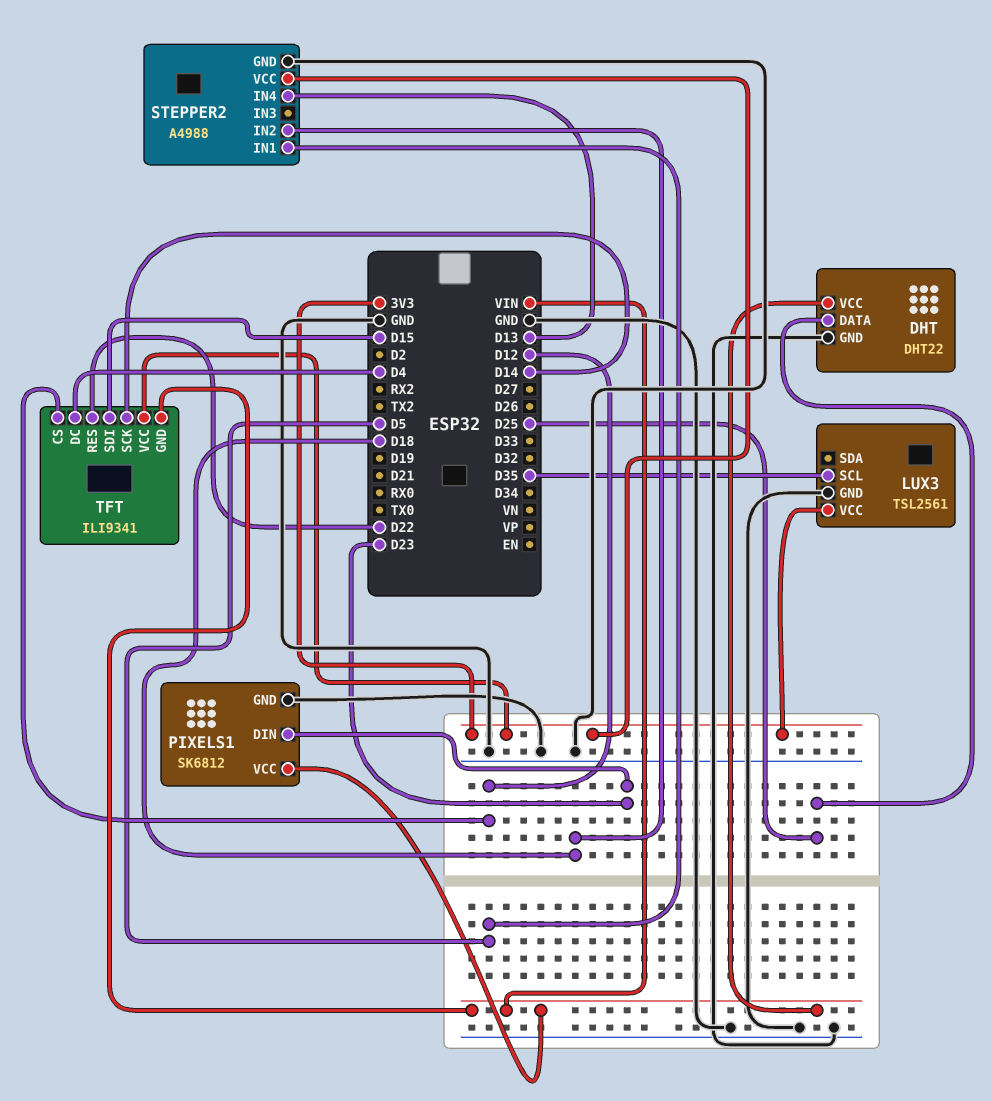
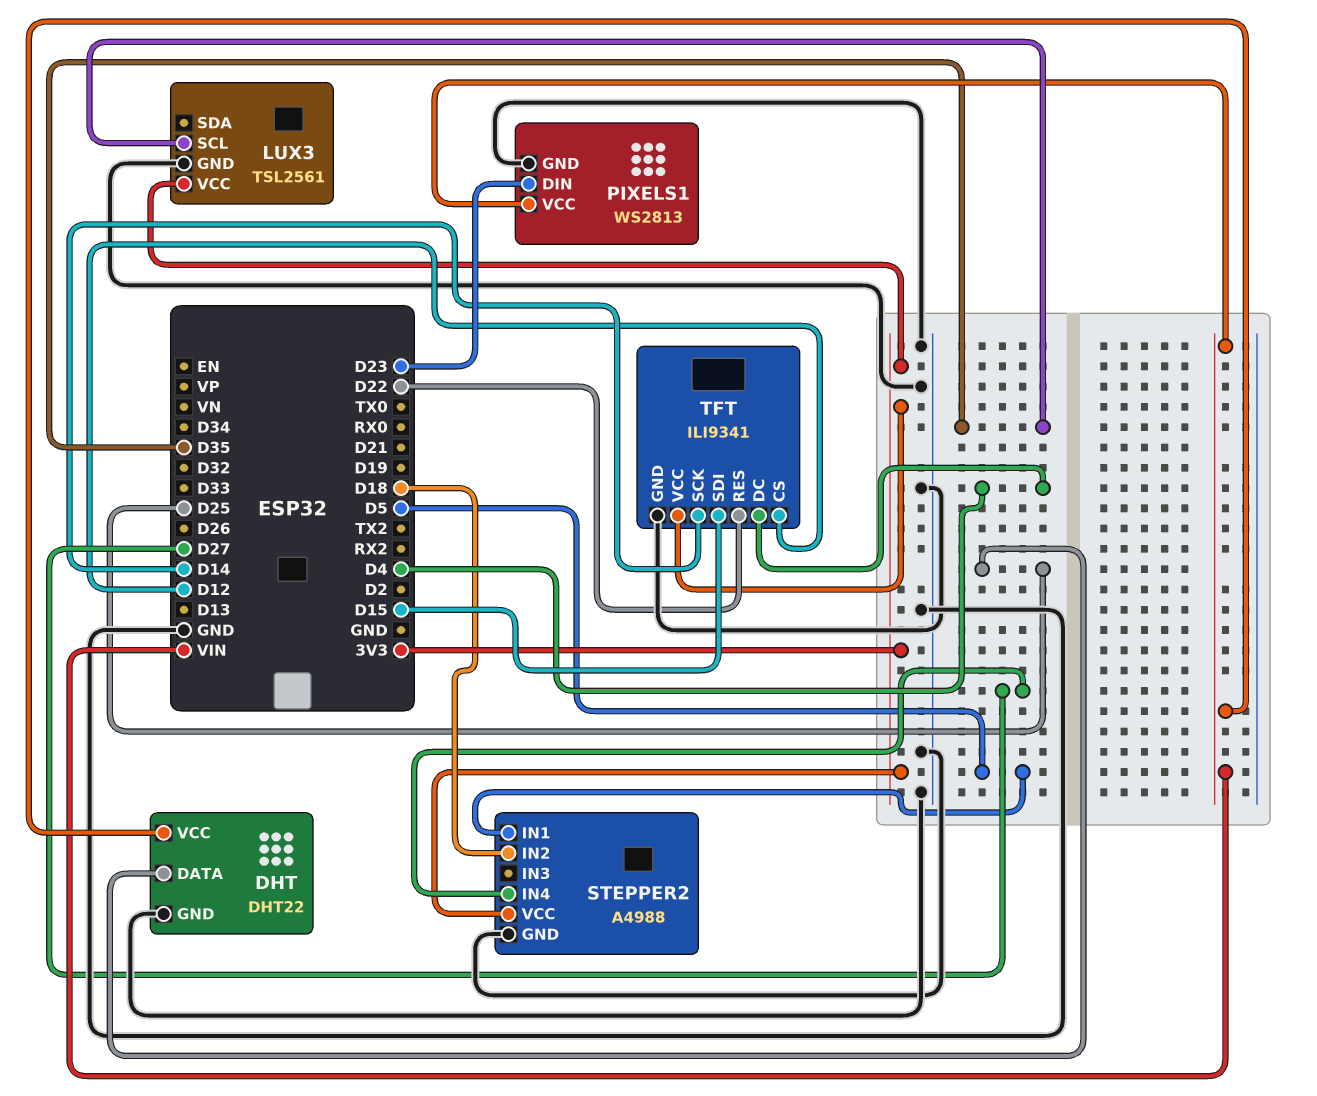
PIXELS1: SK6812 -> WS2813
STEPPER2 pin IN4: D13 -> D27
TFT pin GND: VIN -> GND

